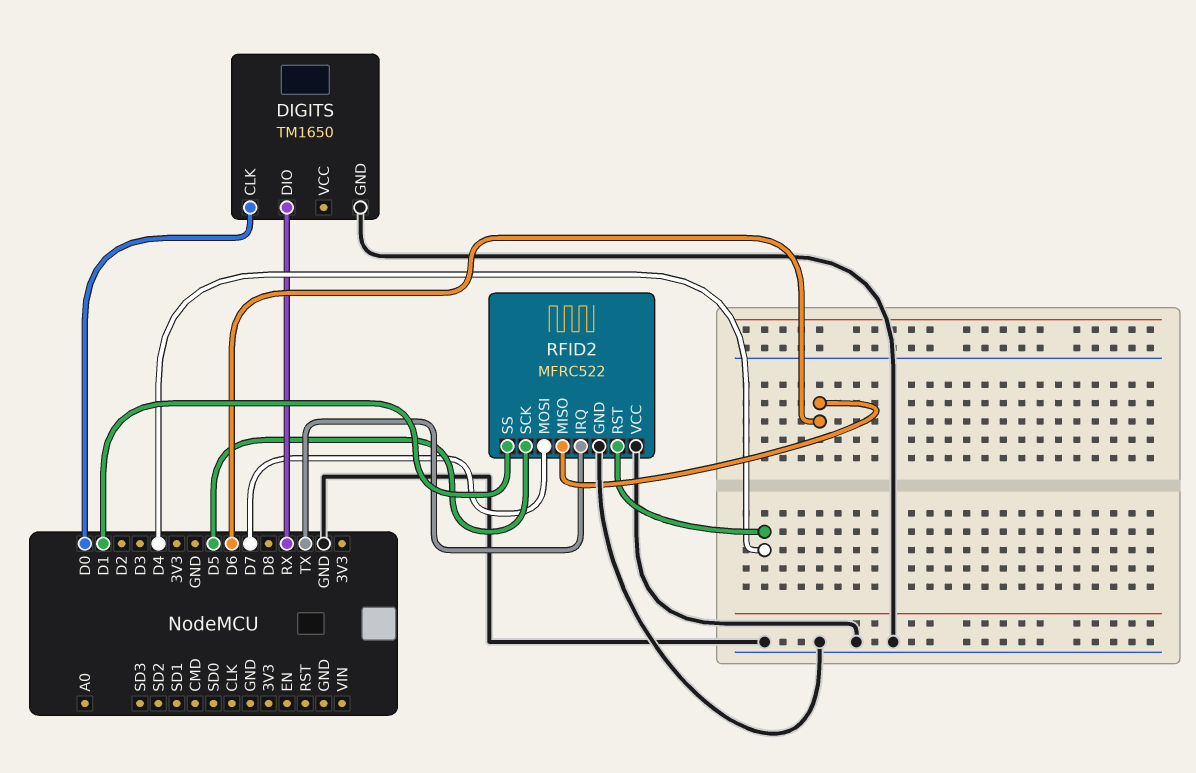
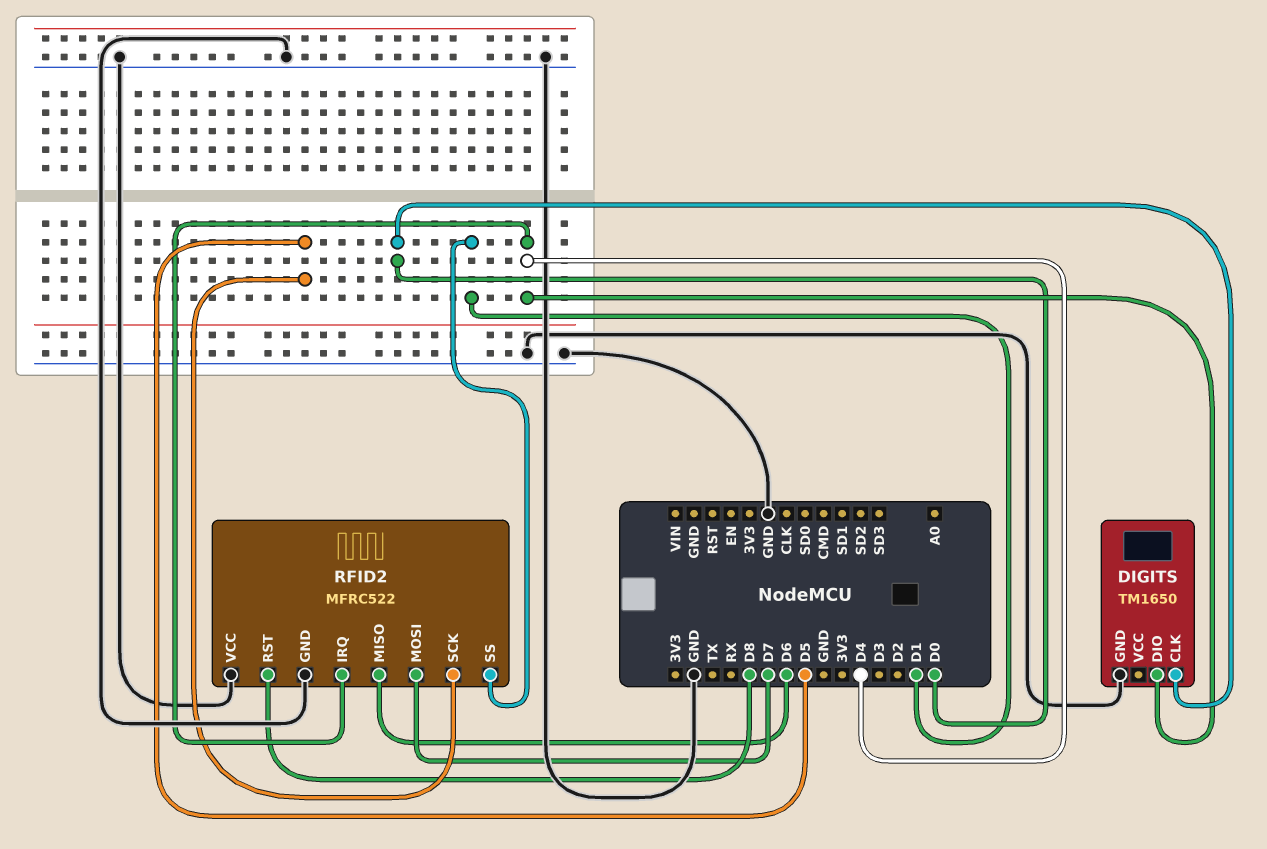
DIGITS pin DIO: RX -> D4
RFID2 pin IRQ: TX -> D4
RFID2 pin RST: D4 -> D8

